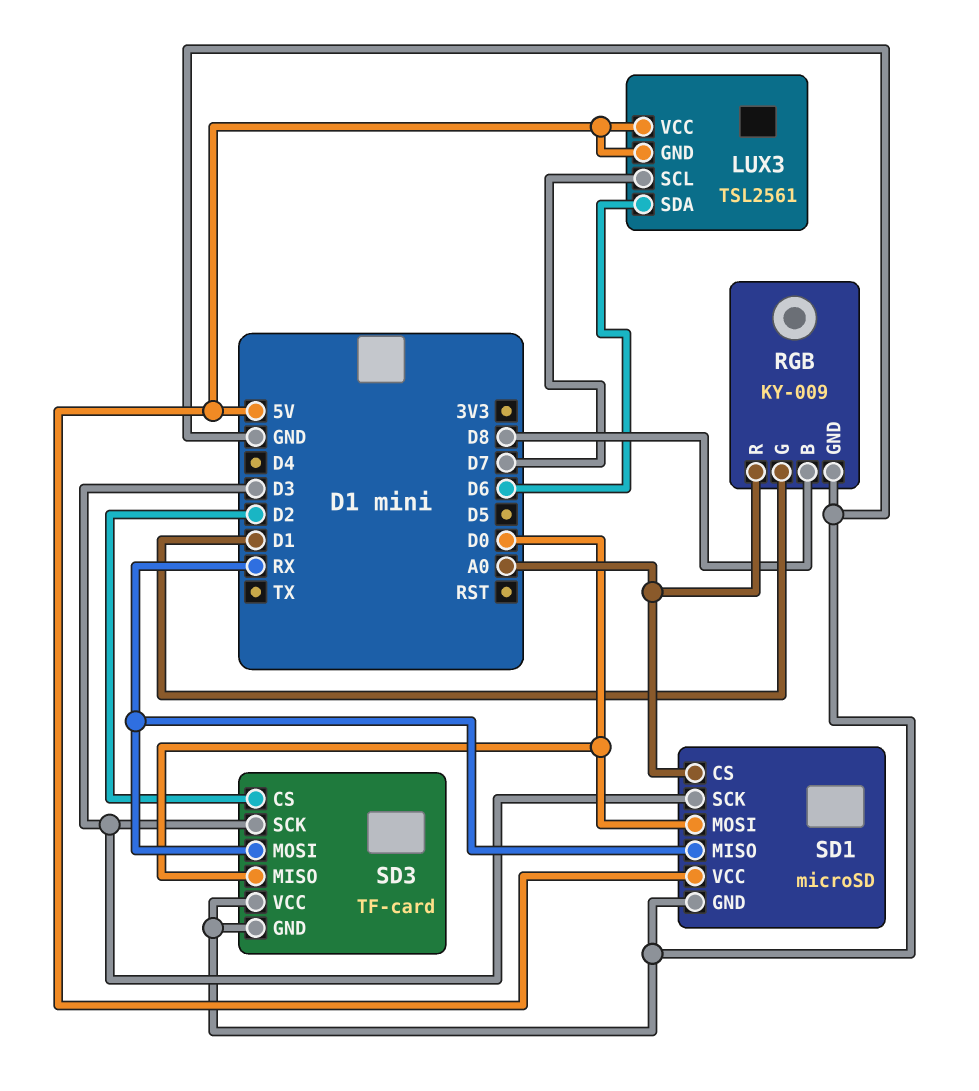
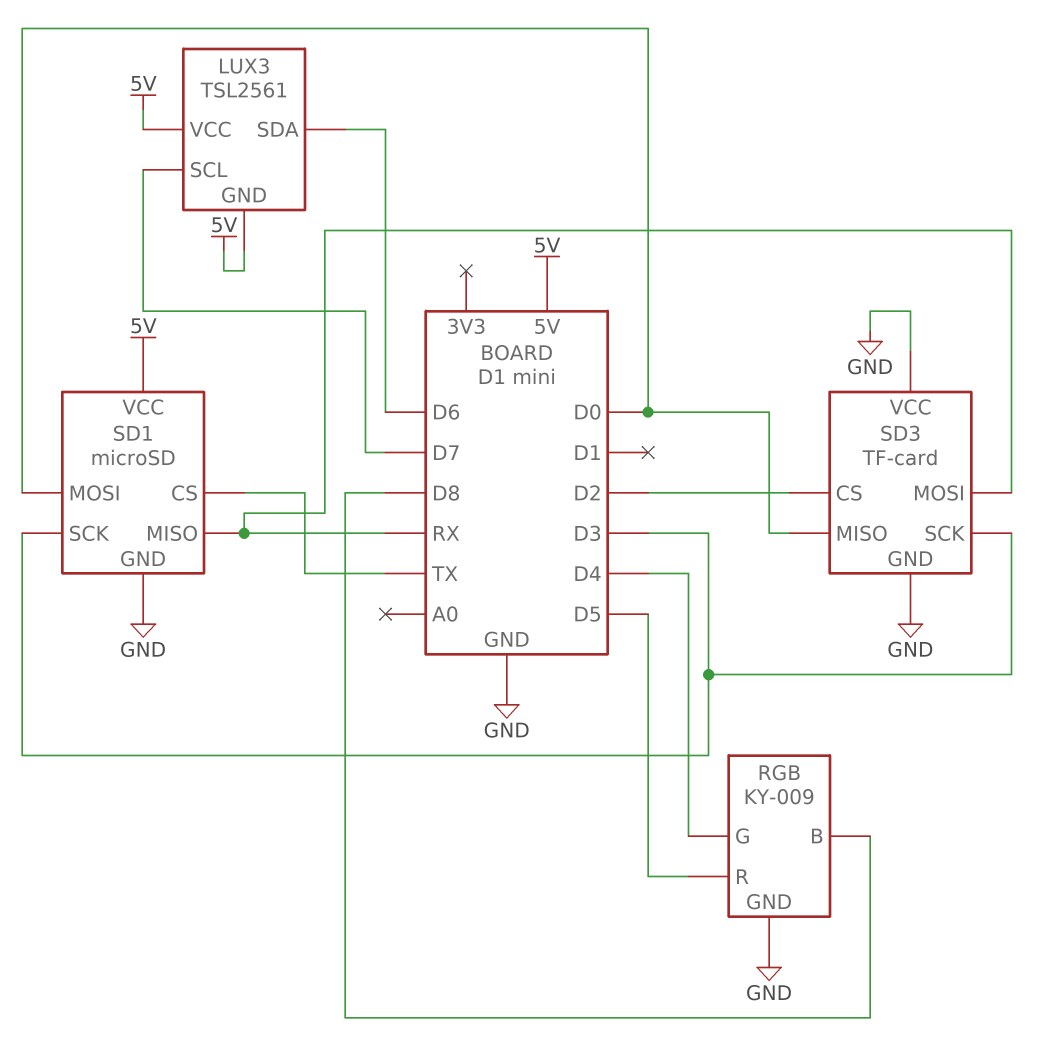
RGB pin G: D1 -> D4
RGB pin R: A0 -> D5
SD1 pin CS: A0 -> TX

